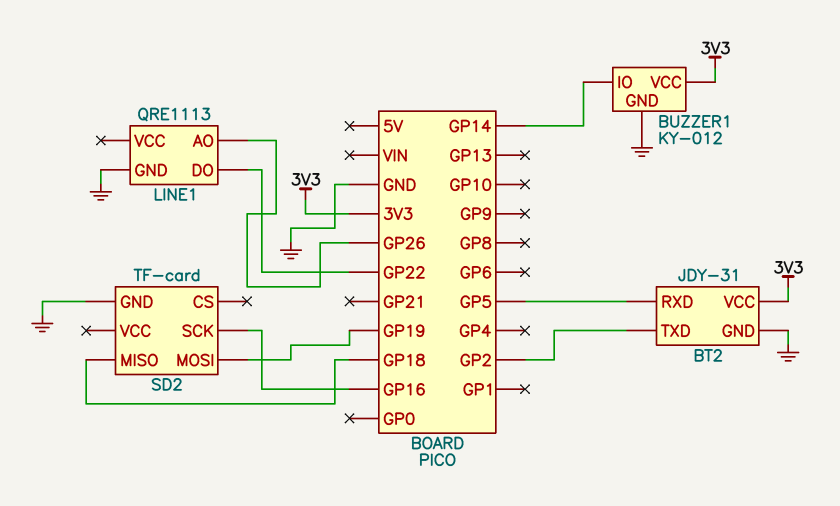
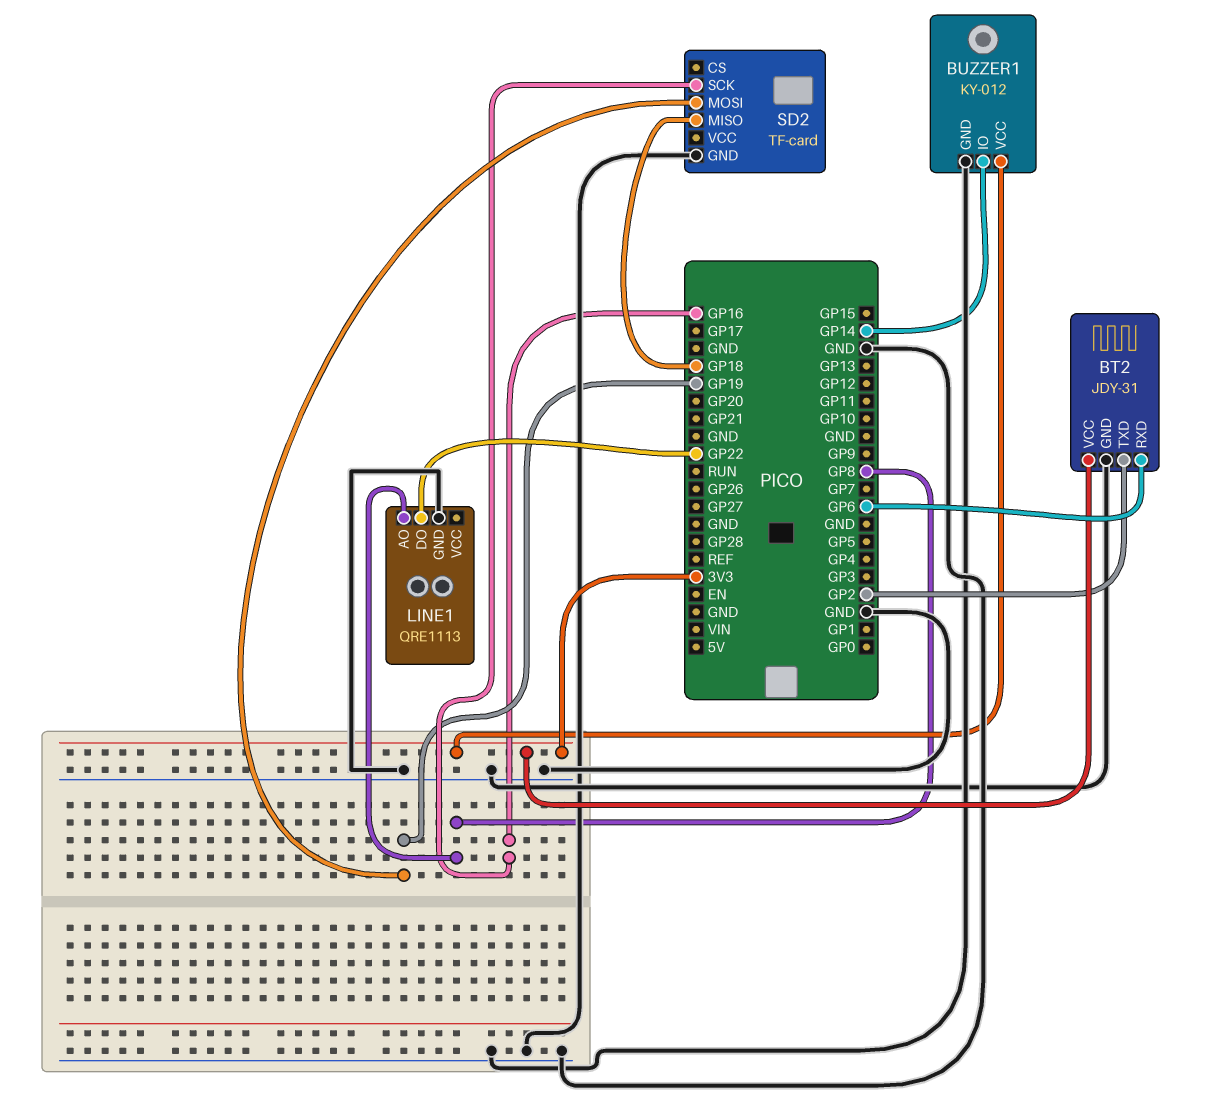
BT2 pin RXD: GP5 -> GP6
LINE1 pin AO: GP26 -> GP8

